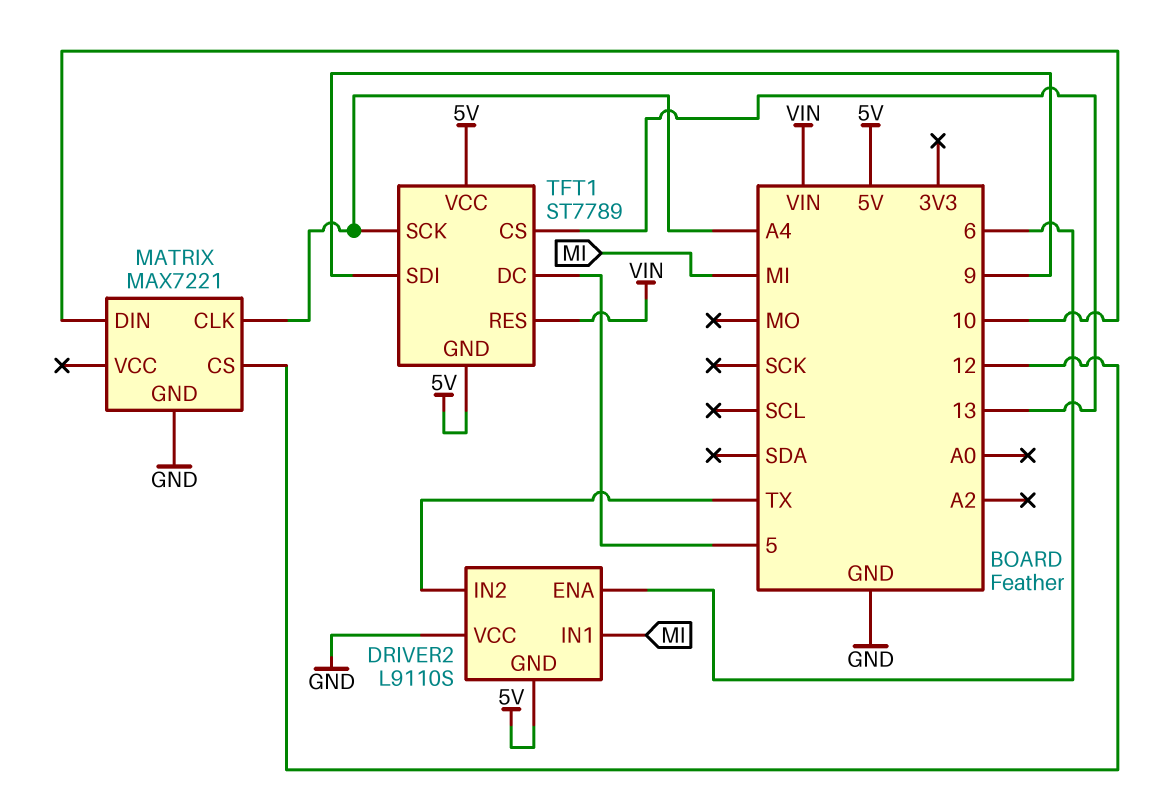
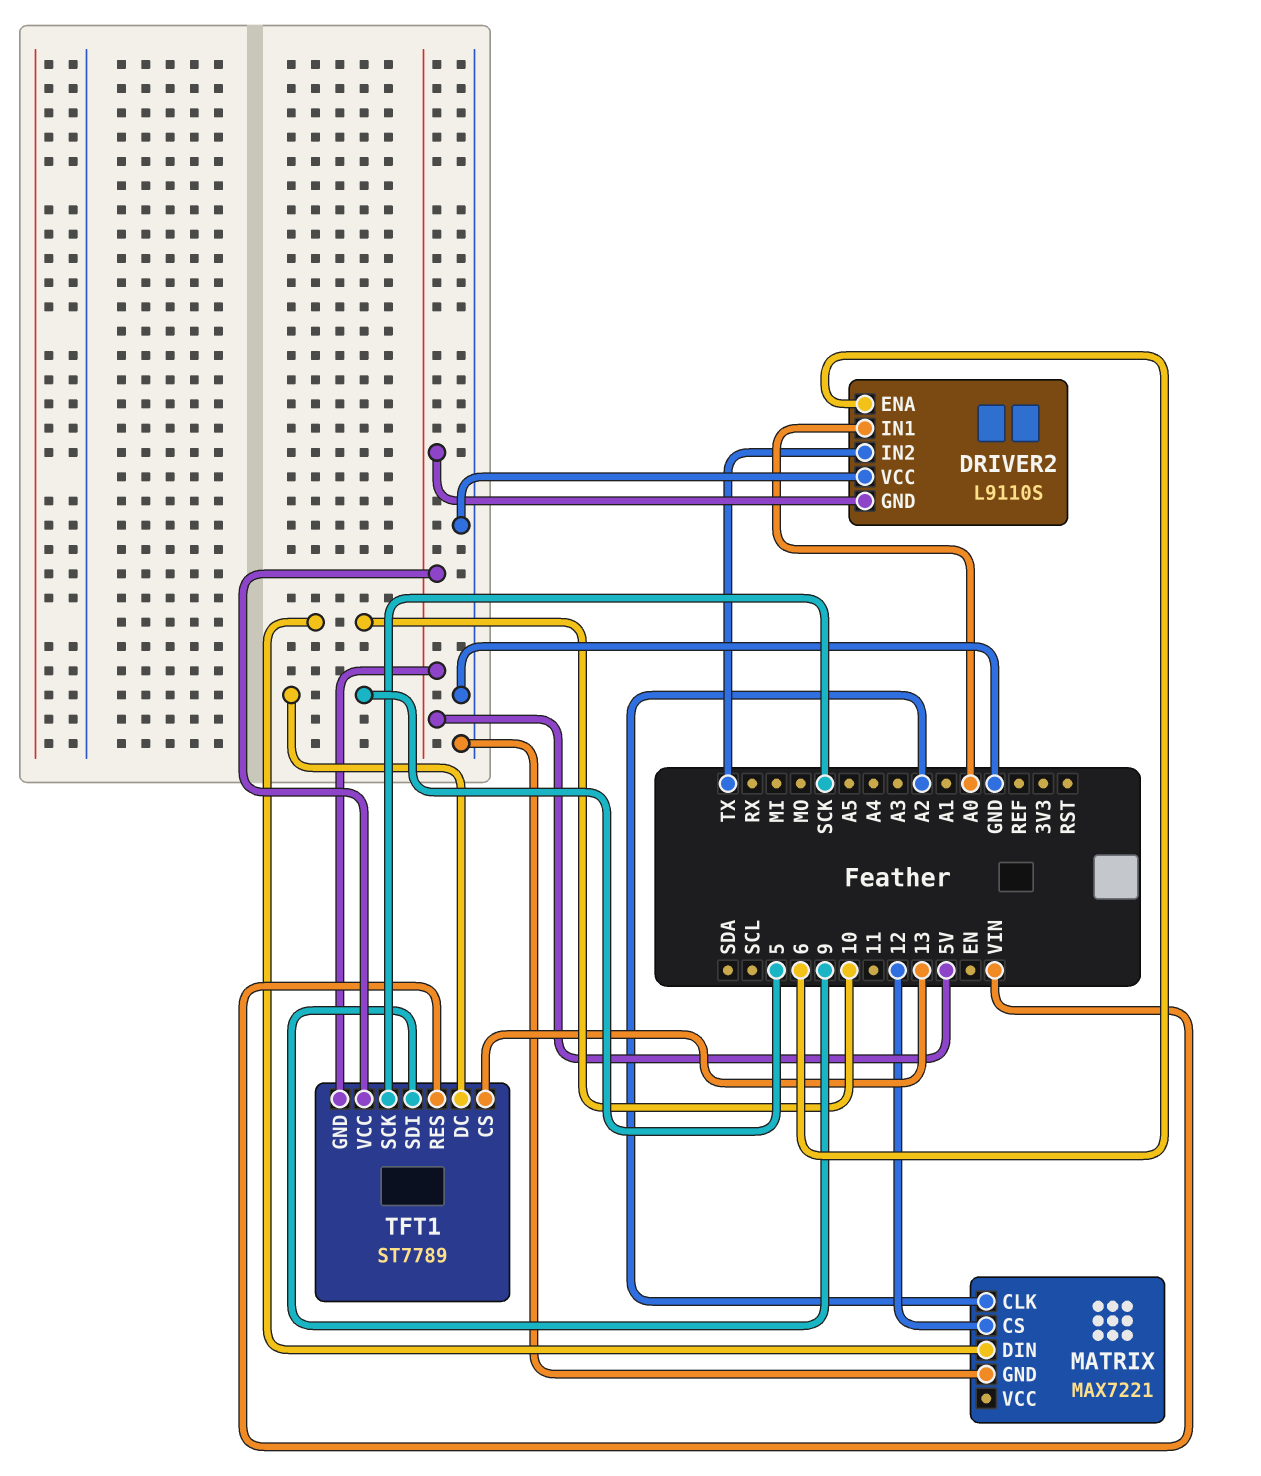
DRIVER2 pin IN1: MI -> A0
MATRIX pin CLK: A4 -> A2
TFT1 pin SCK: A4 -> SCK

